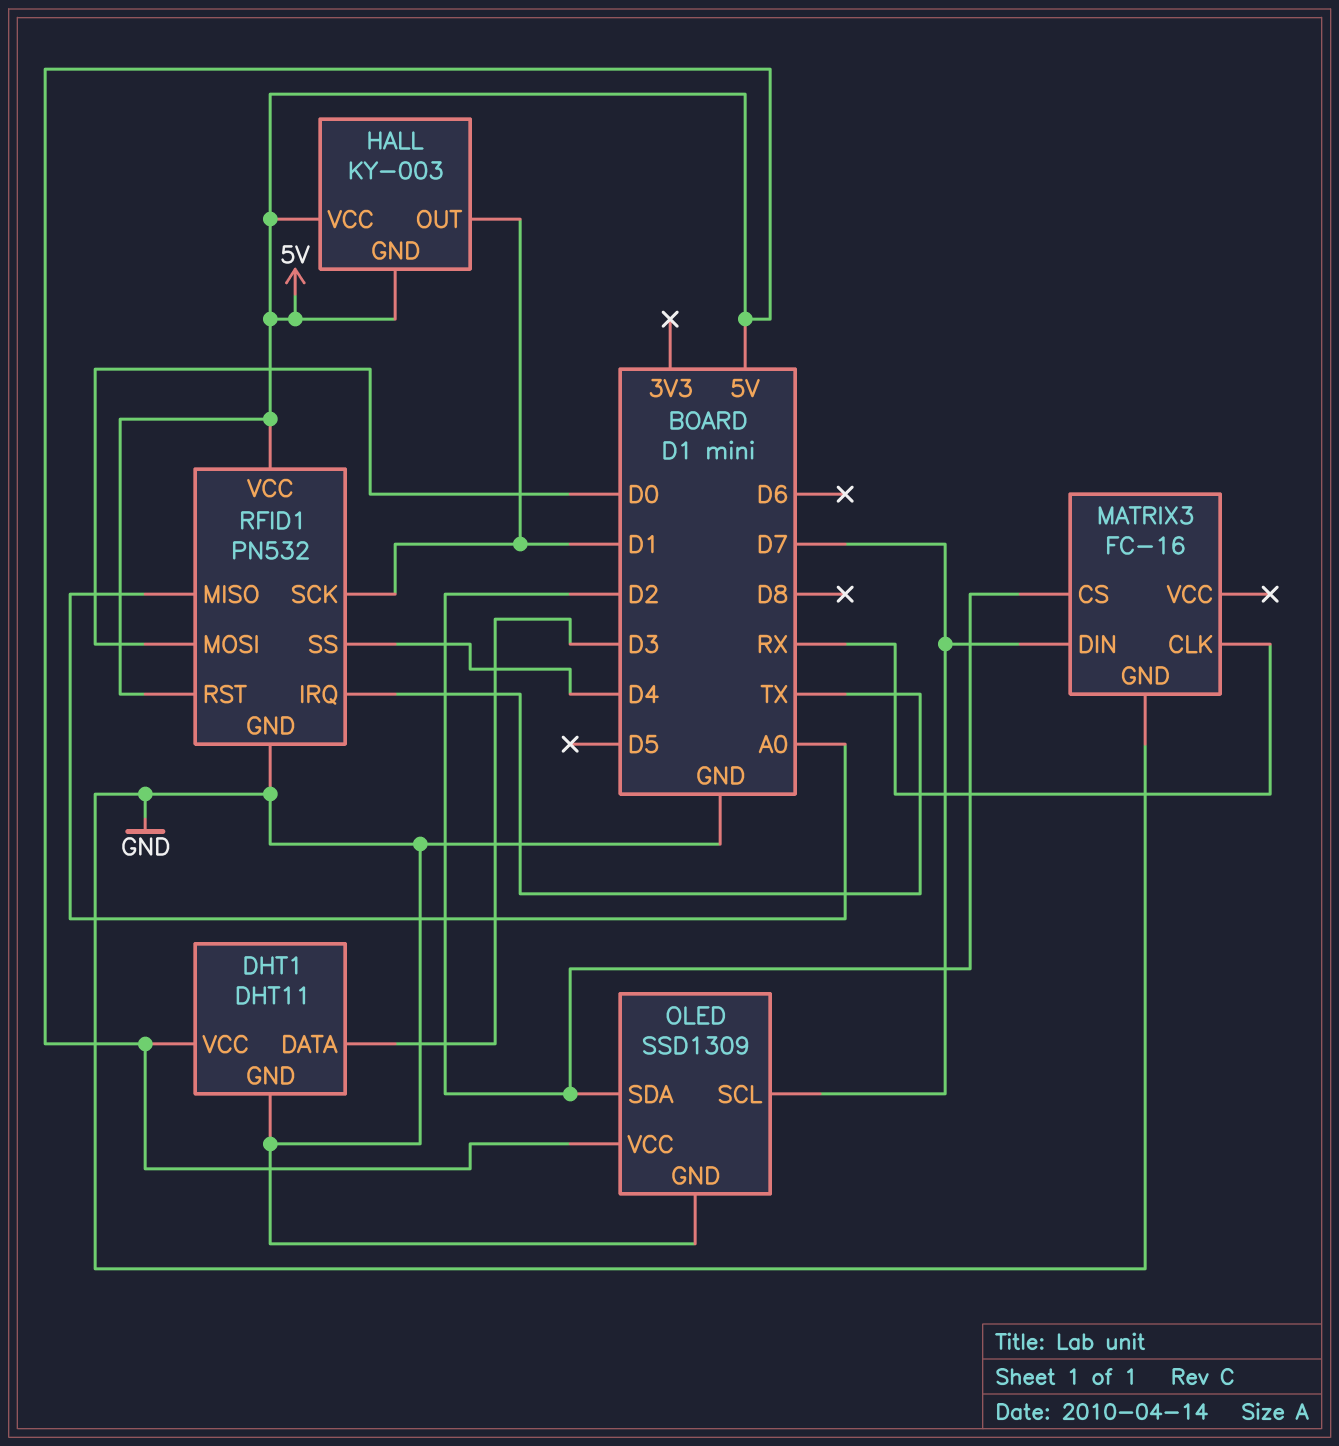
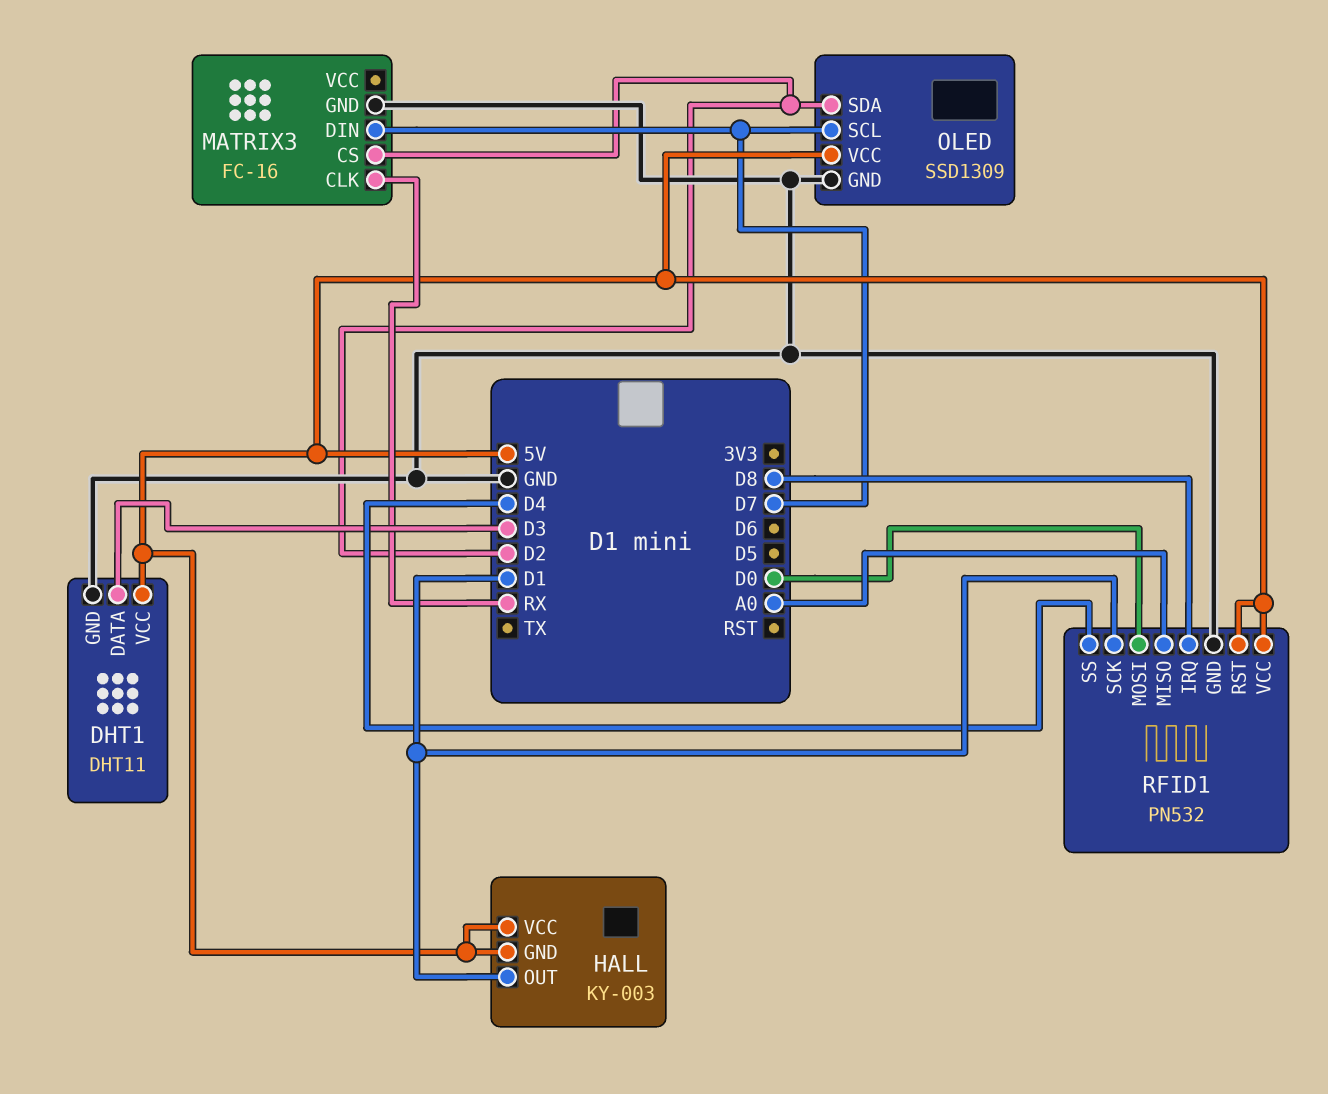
RFID1 pin IRQ: TX -> D8

